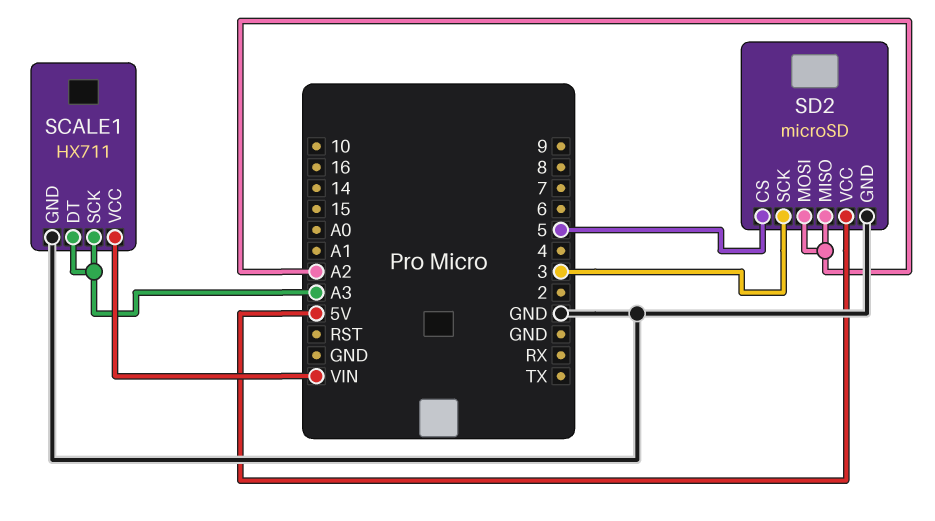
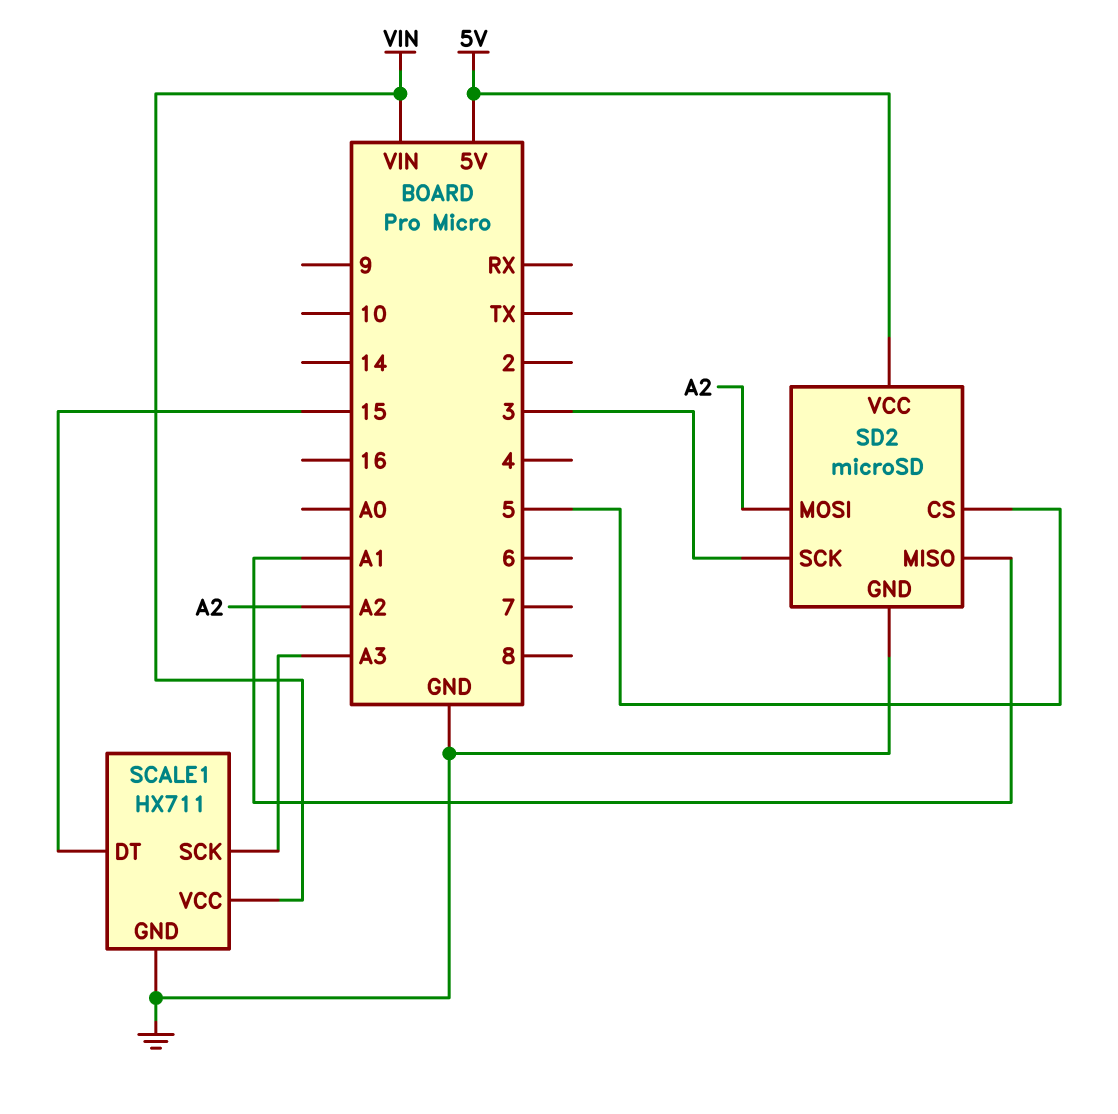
SCALE1 pin DT: A3 -> 15
SD2 pin MISO: A2 -> A1

